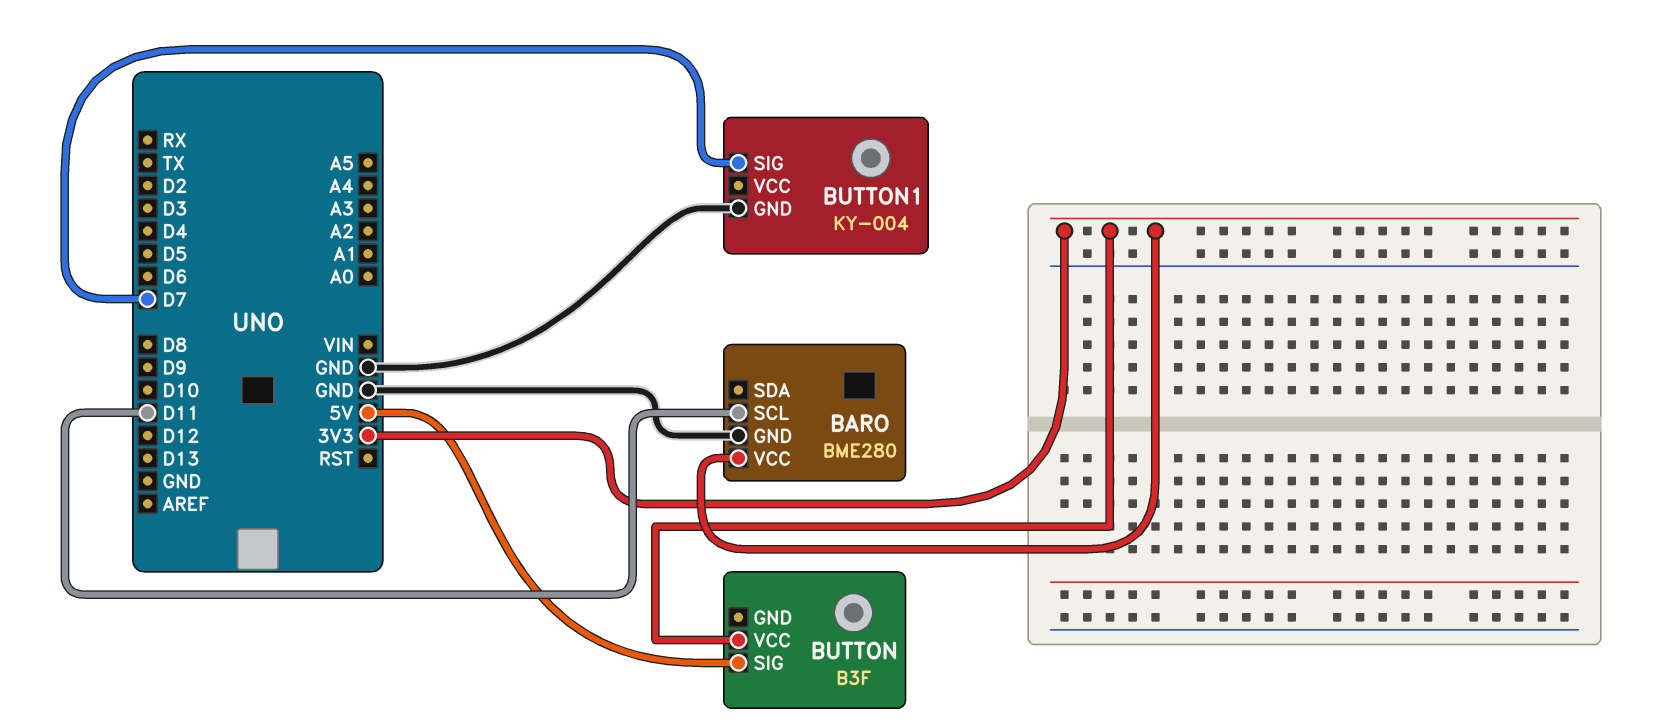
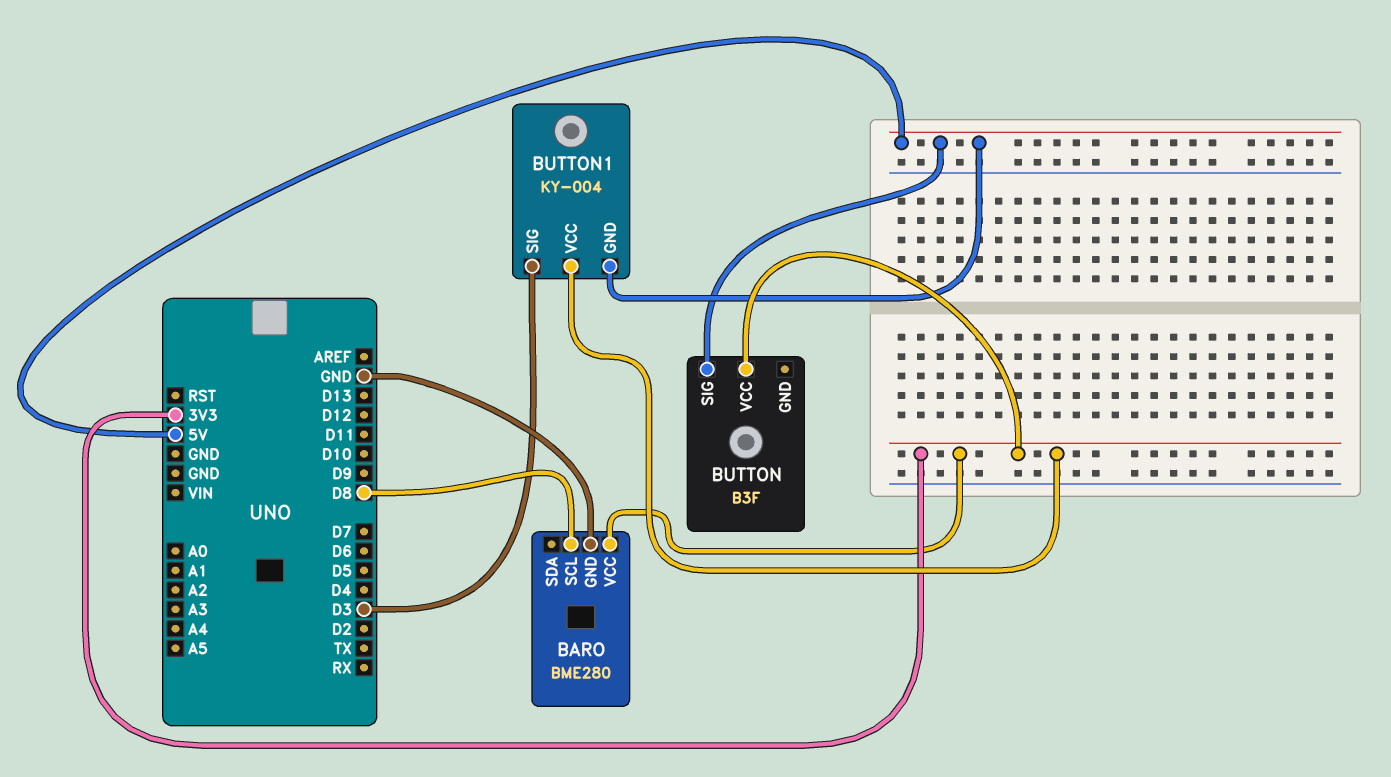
BARO pin SCL: D11 -> D8
BUTTON1 pin GND: GND -> 5V
BUTTON1 pin SIG: D7 -> D3
BUTTON1 pin VCC: none -> 3V3

